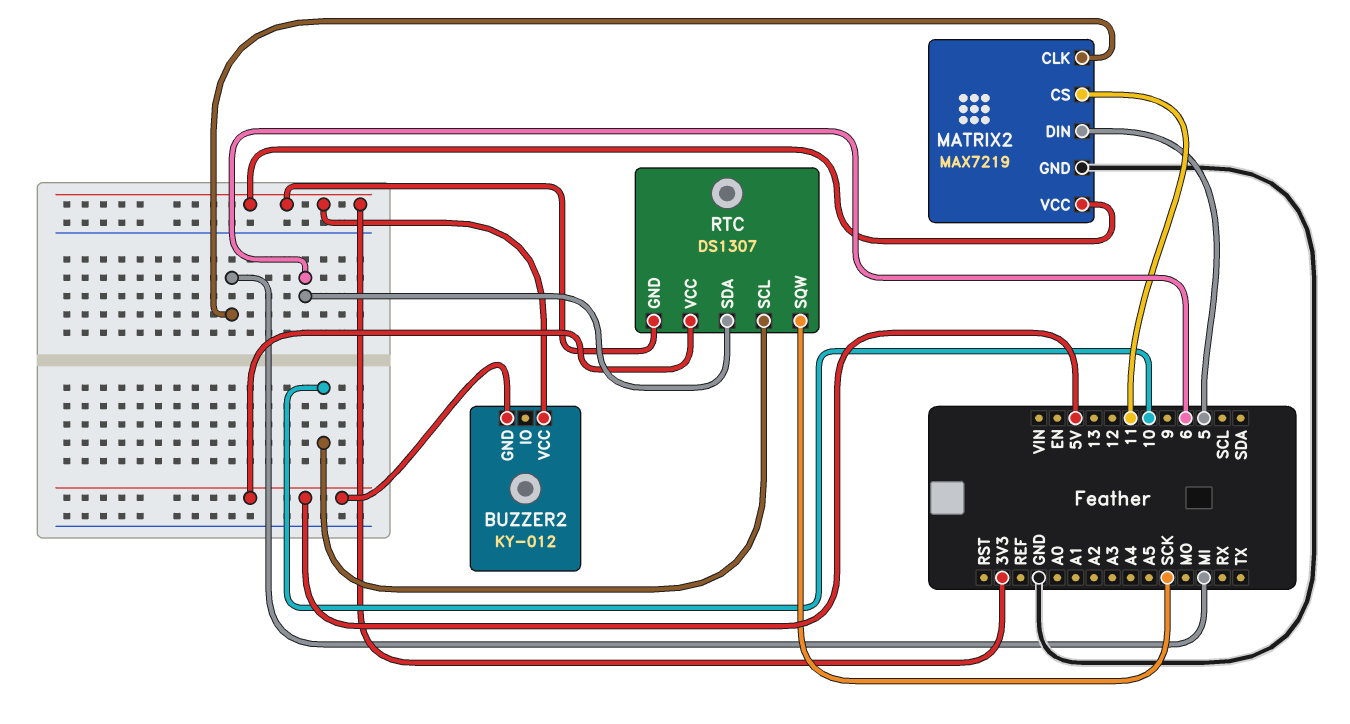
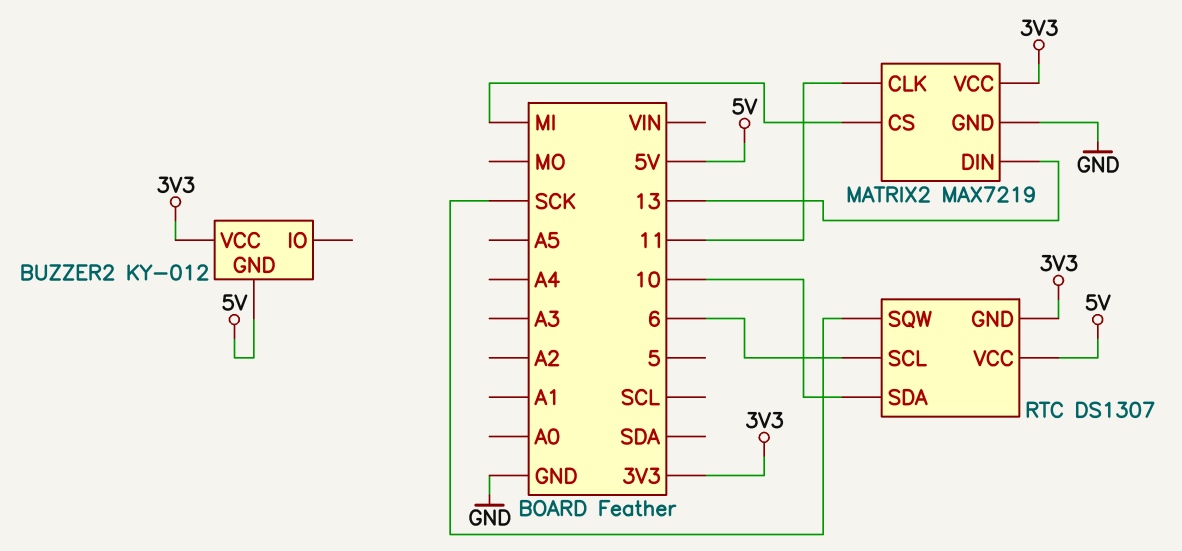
MATRIX2 pin CLK: MI -> 11
MATRIX2 pin CS: 11 -> MI
MATRIX2 pin DIN: 5 -> 13
RTC pin SCL: 10 -> 6
RTC pin SDA: 6 -> 10

